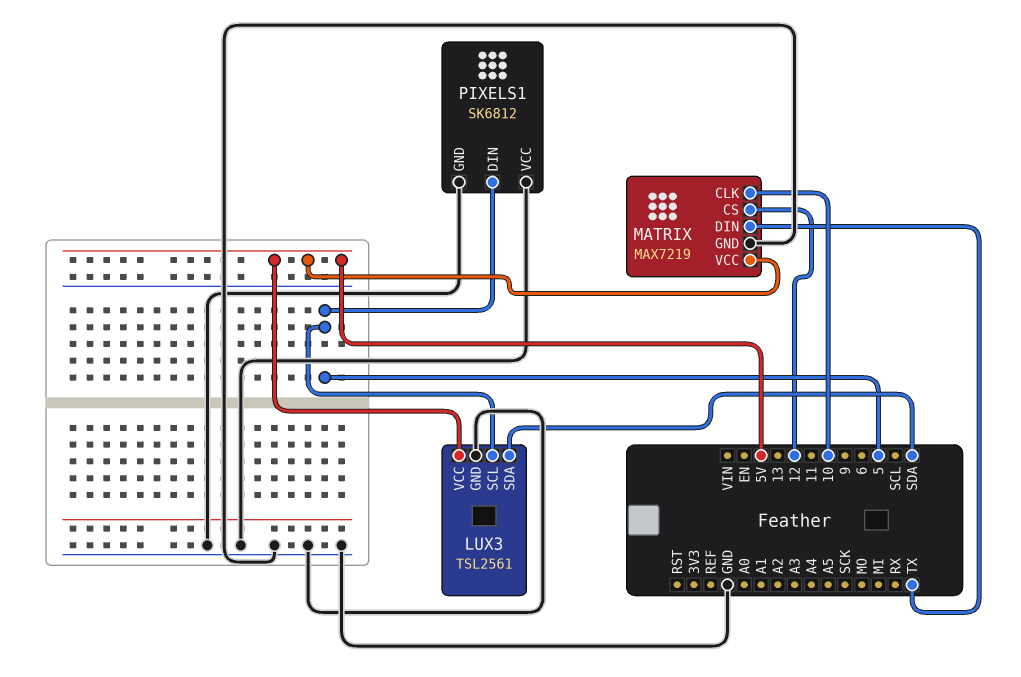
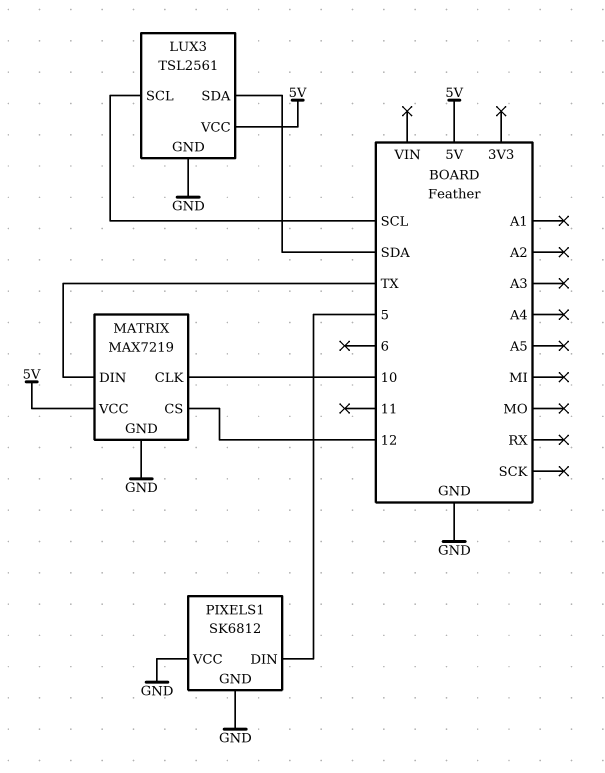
LUX3 pin SCL: 5 -> SCL

